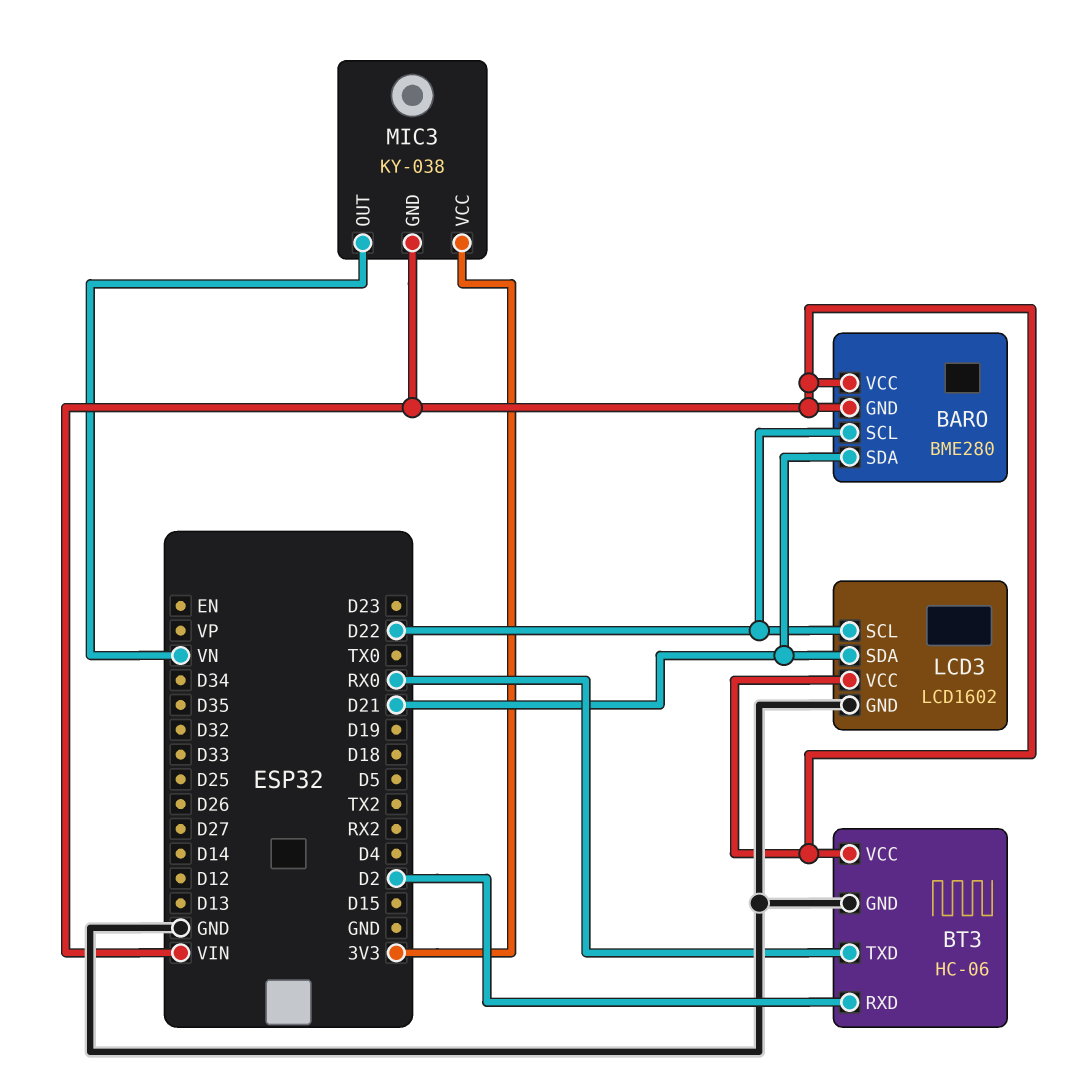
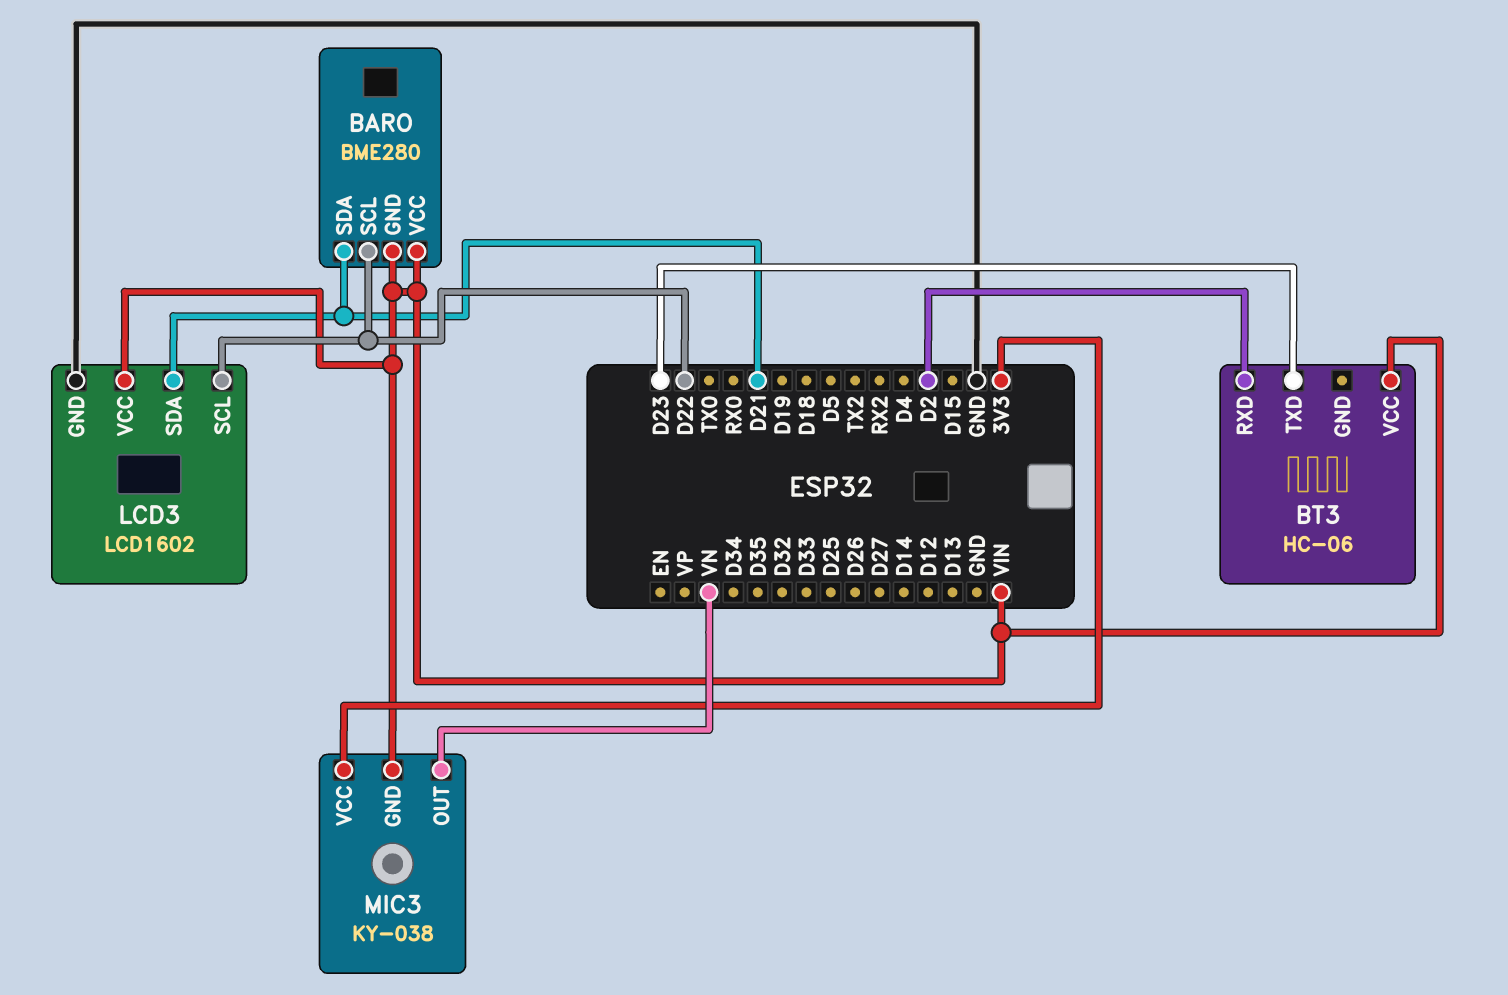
BT3 pin GND: GND -> none
BT3 pin TXD: RX0 -> D23

